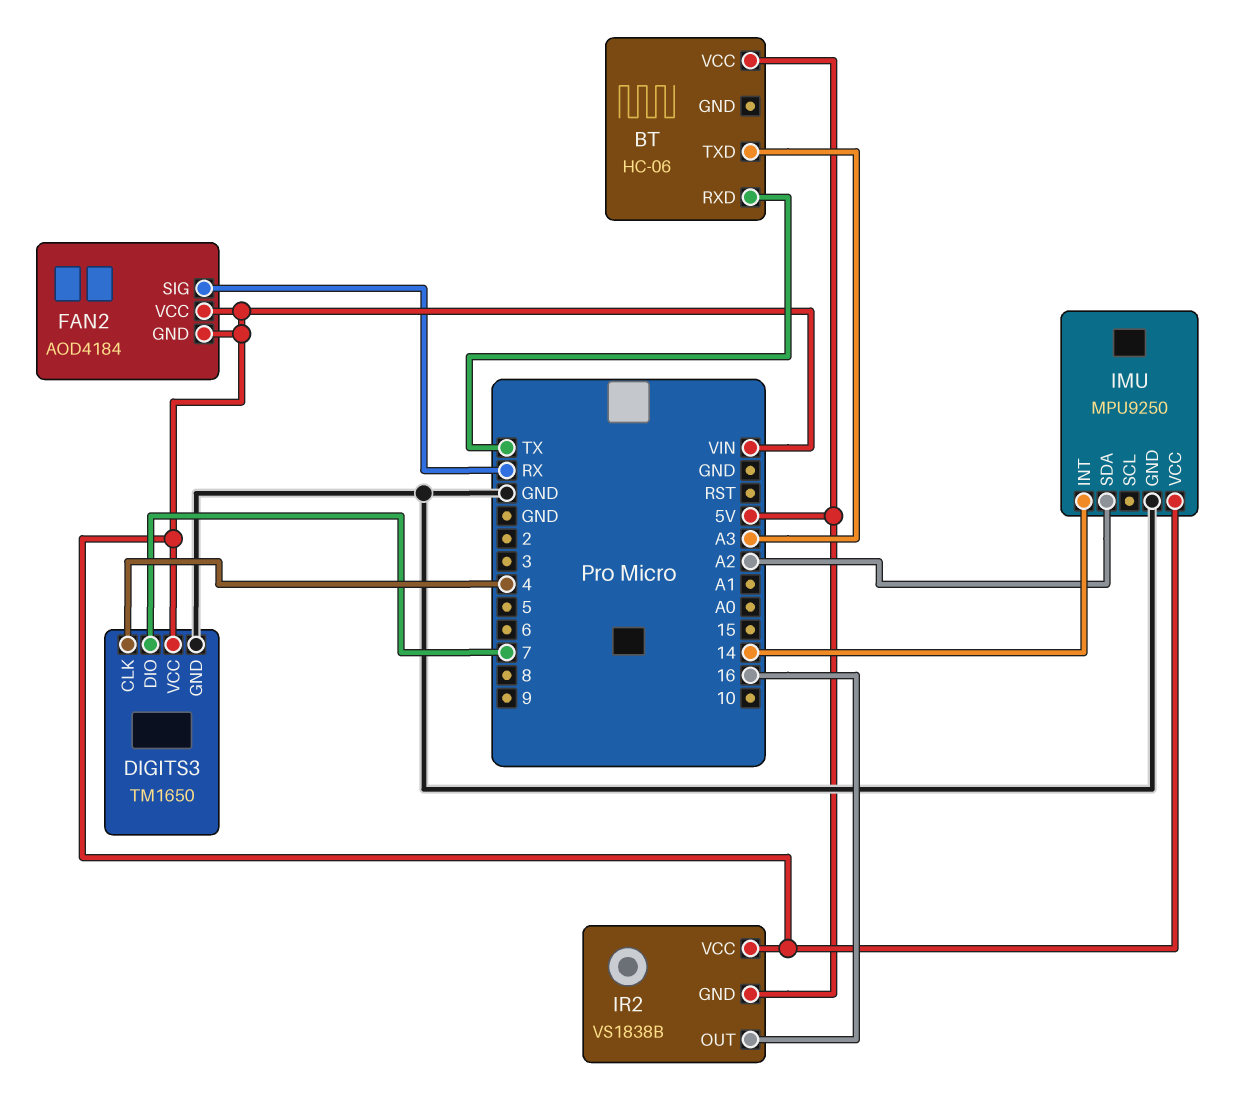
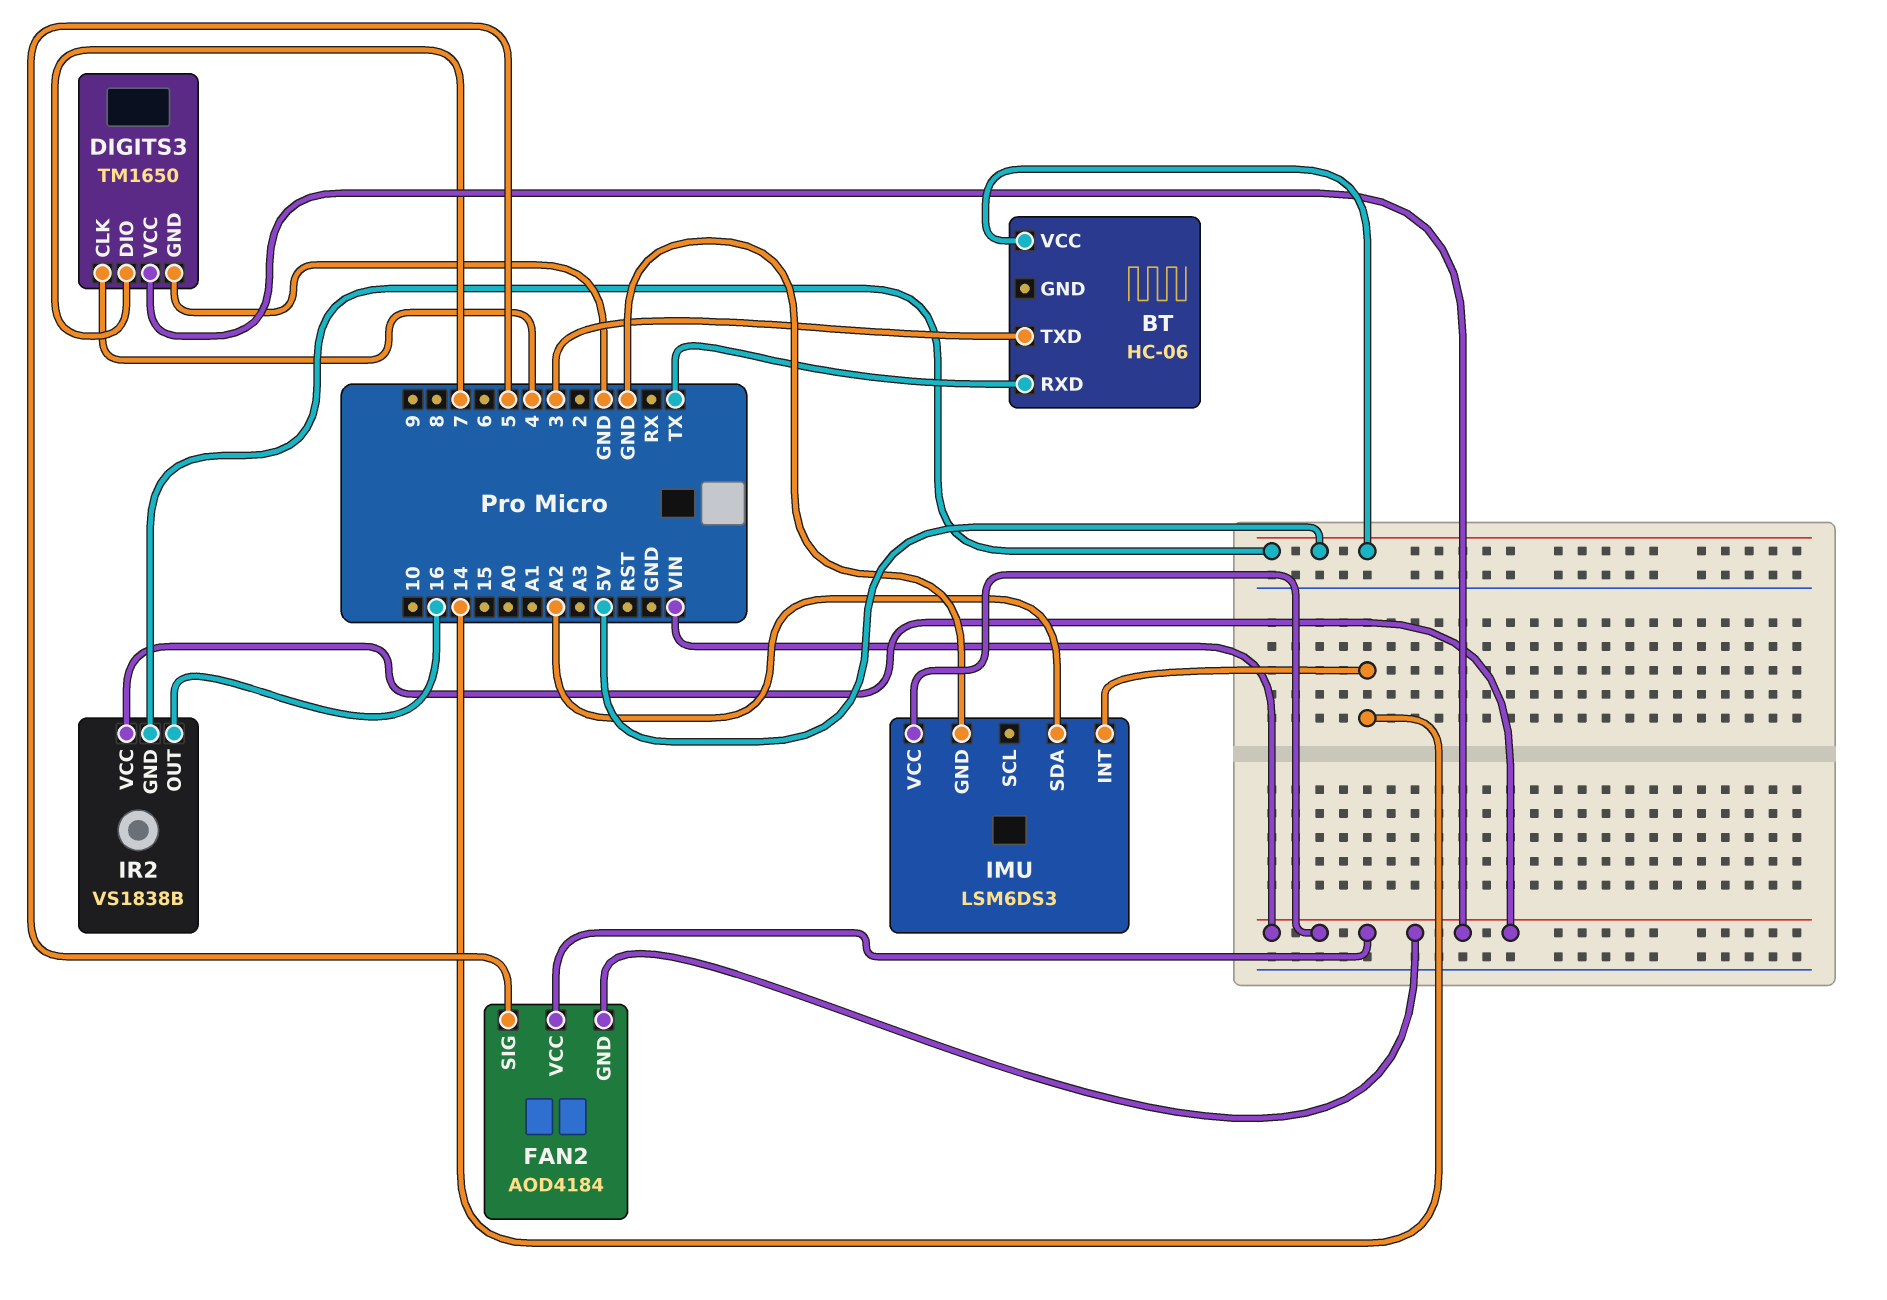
BT pin TXD: A3 -> 3
FAN2 pin SIG: RX -> 5
IMU: MPU9250 -> LSM6DS3

